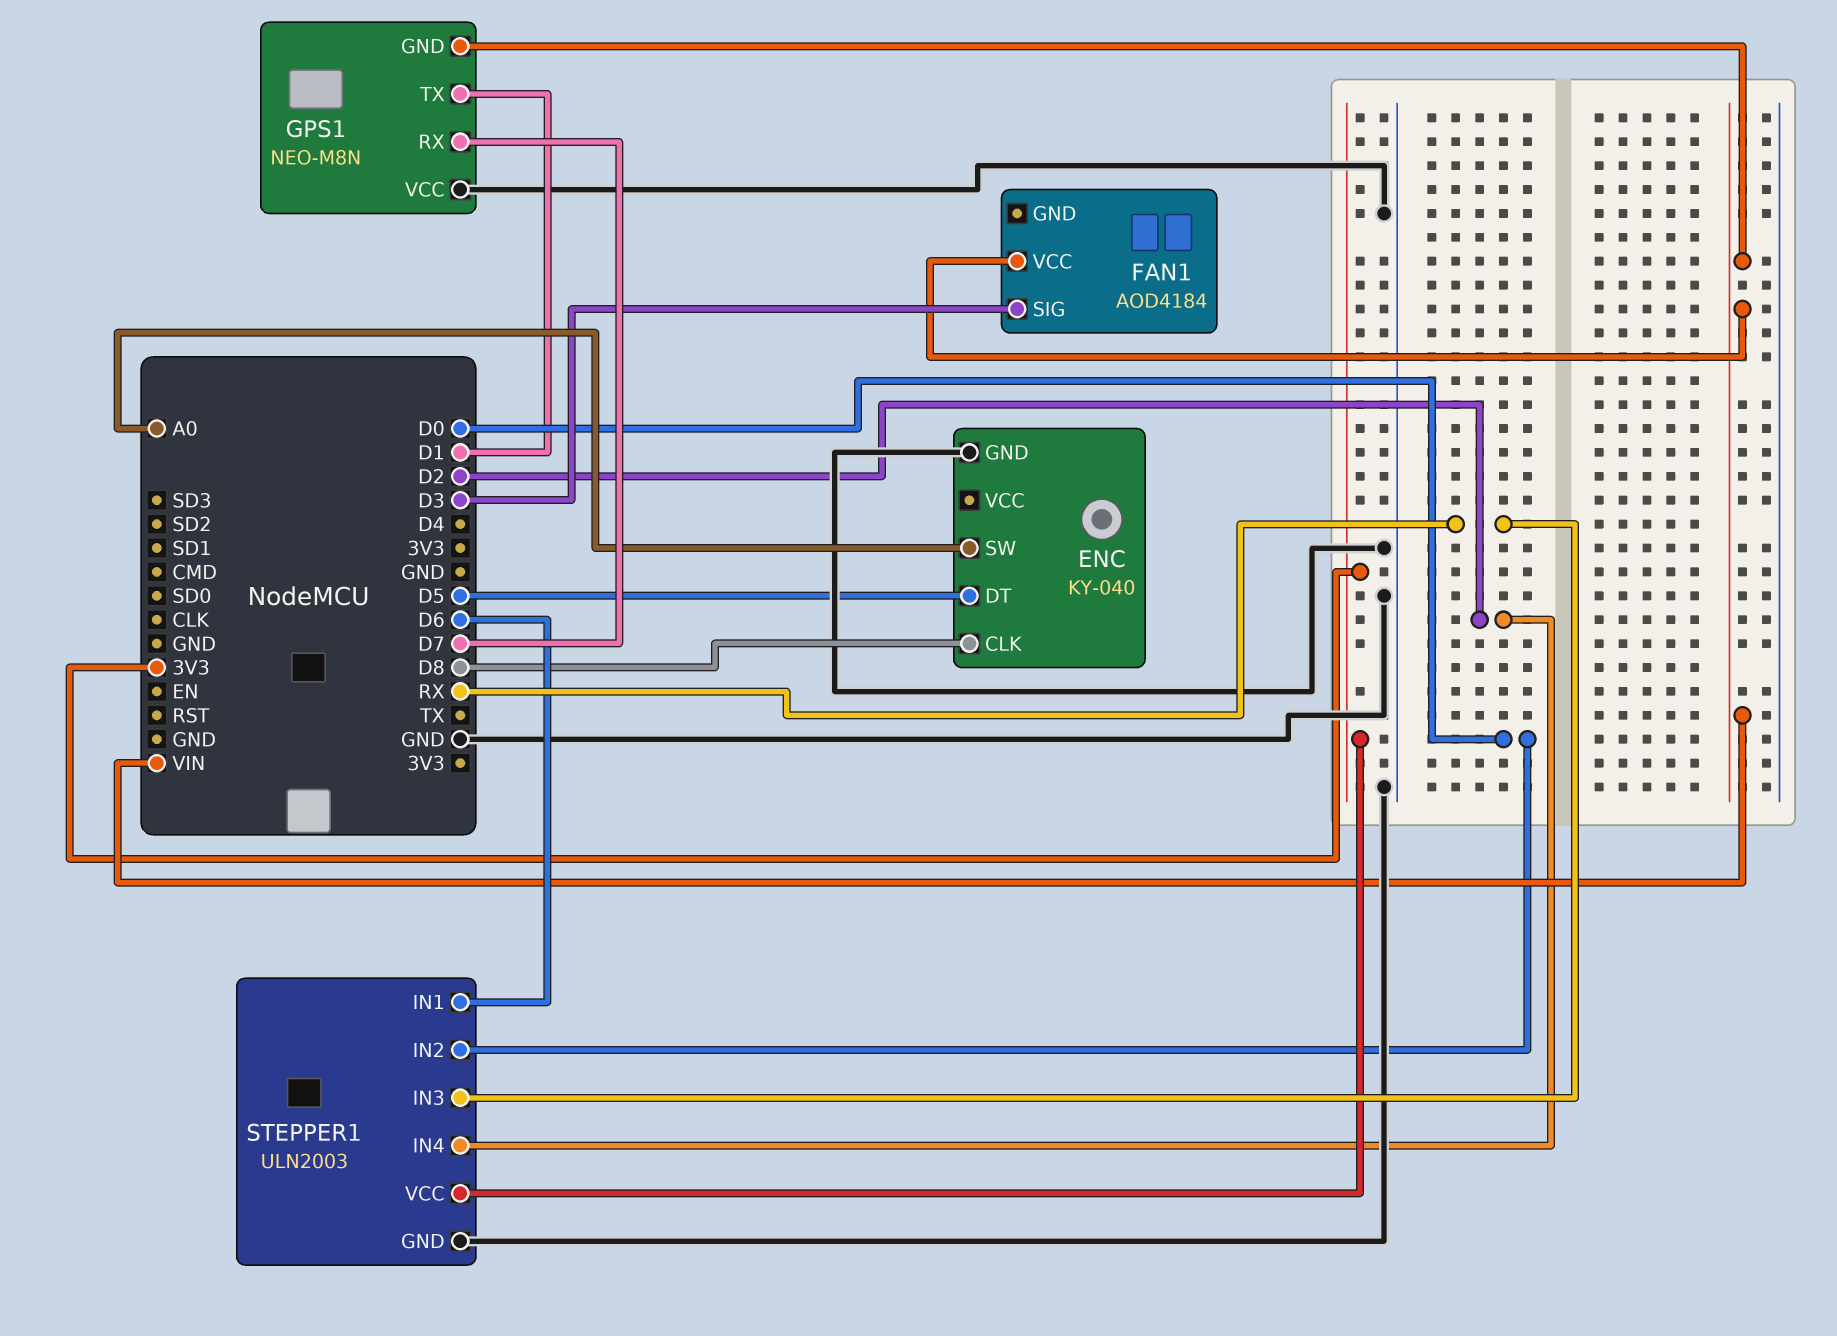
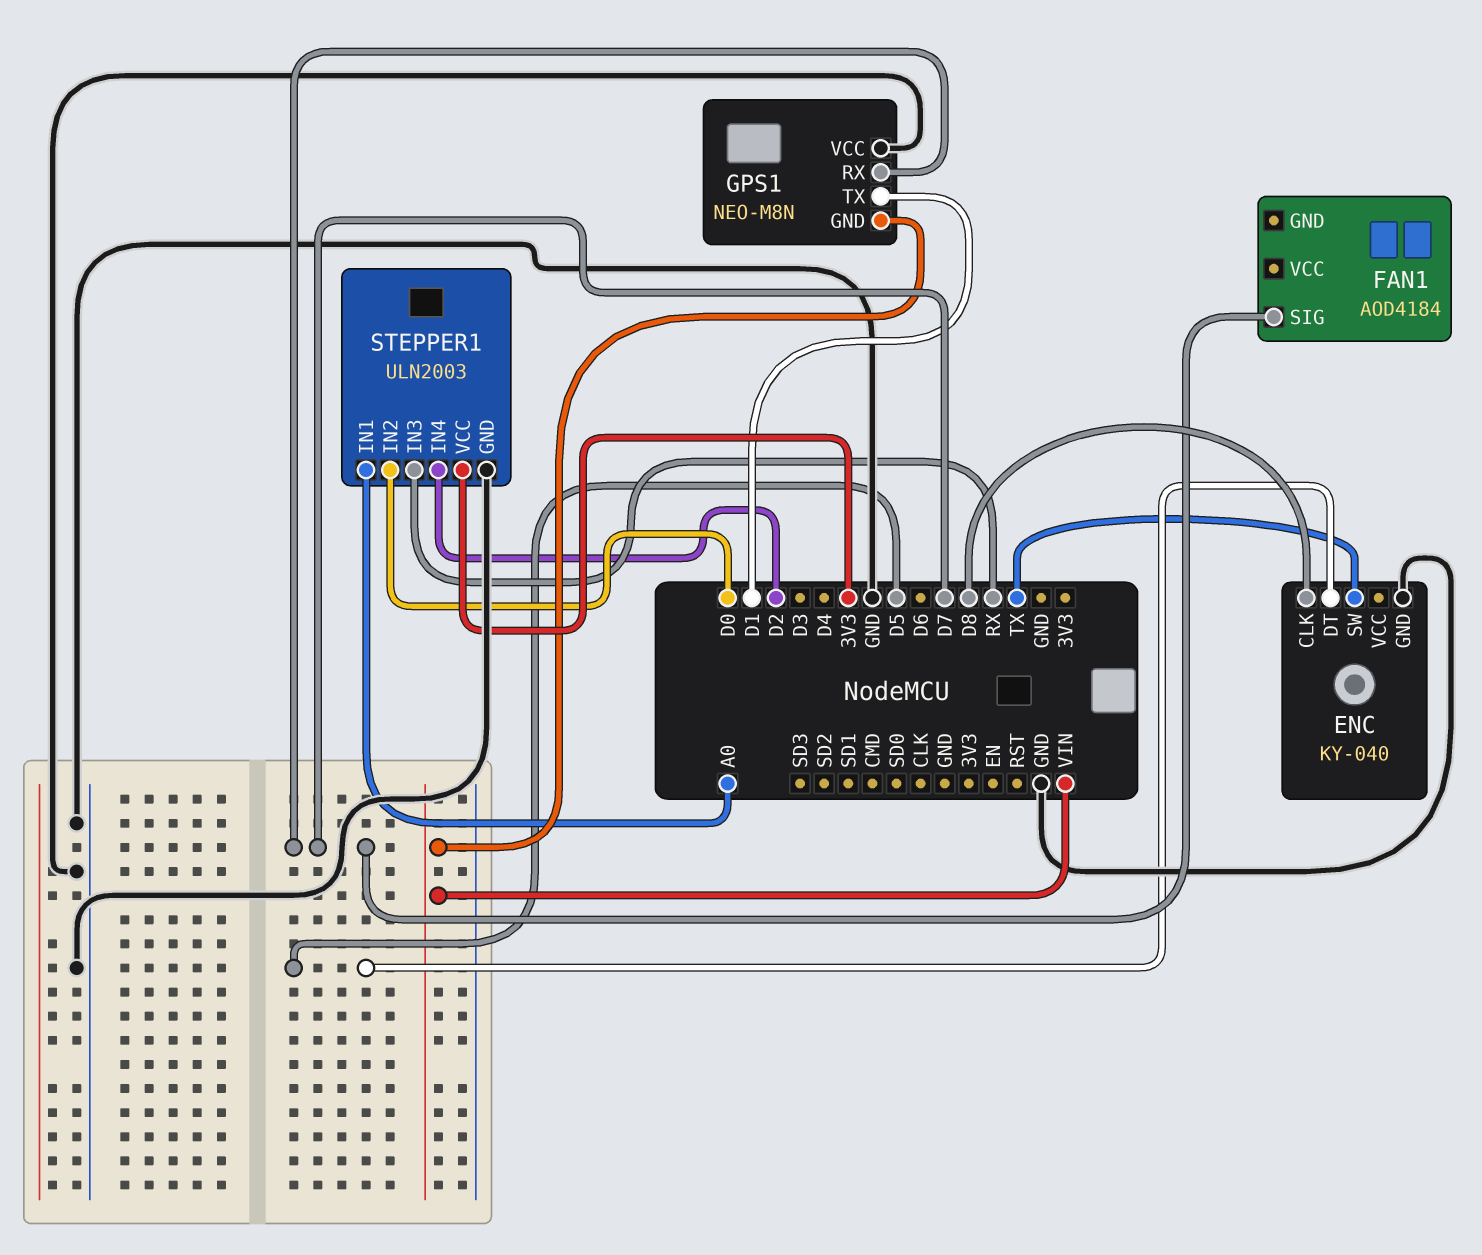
ENC pin SW: A0 -> TX
FAN1 pin SIG: D3 -> D7
FAN1 pin VCC: VIN -> none
STEPPER1 pin IN1: D6 -> A0

